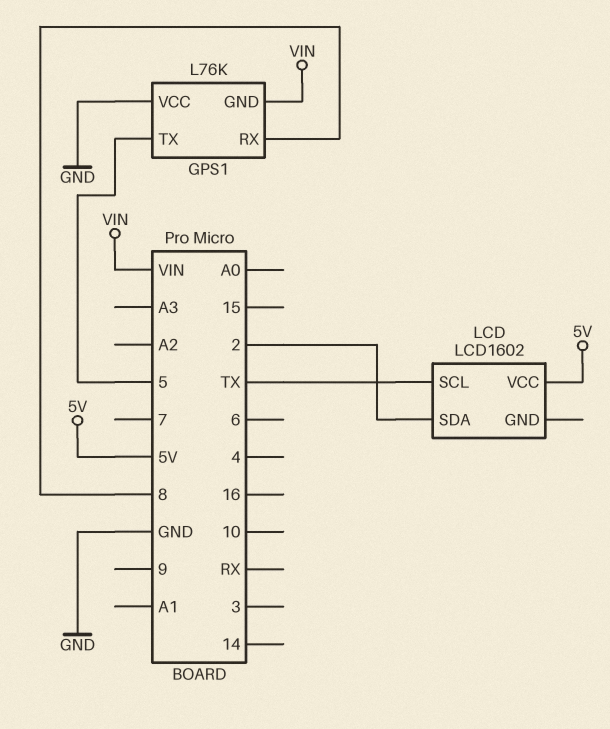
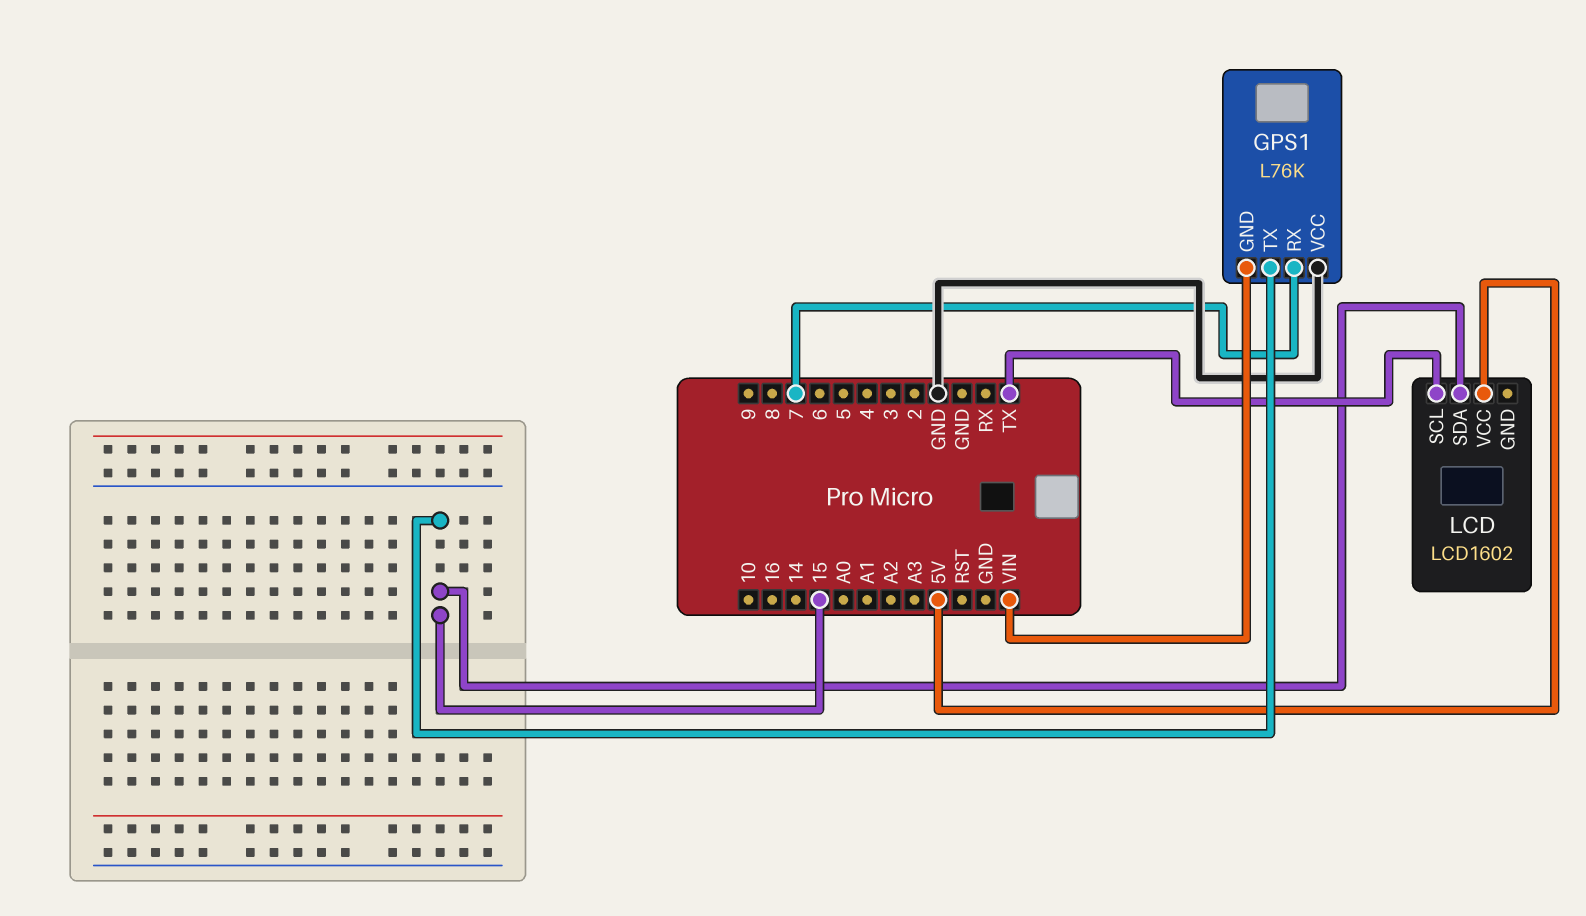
GPS1 pin RX: 8 -> 7
GPS1 pin TX: 5 -> 15
LCD pin SDA: 2 -> 15

